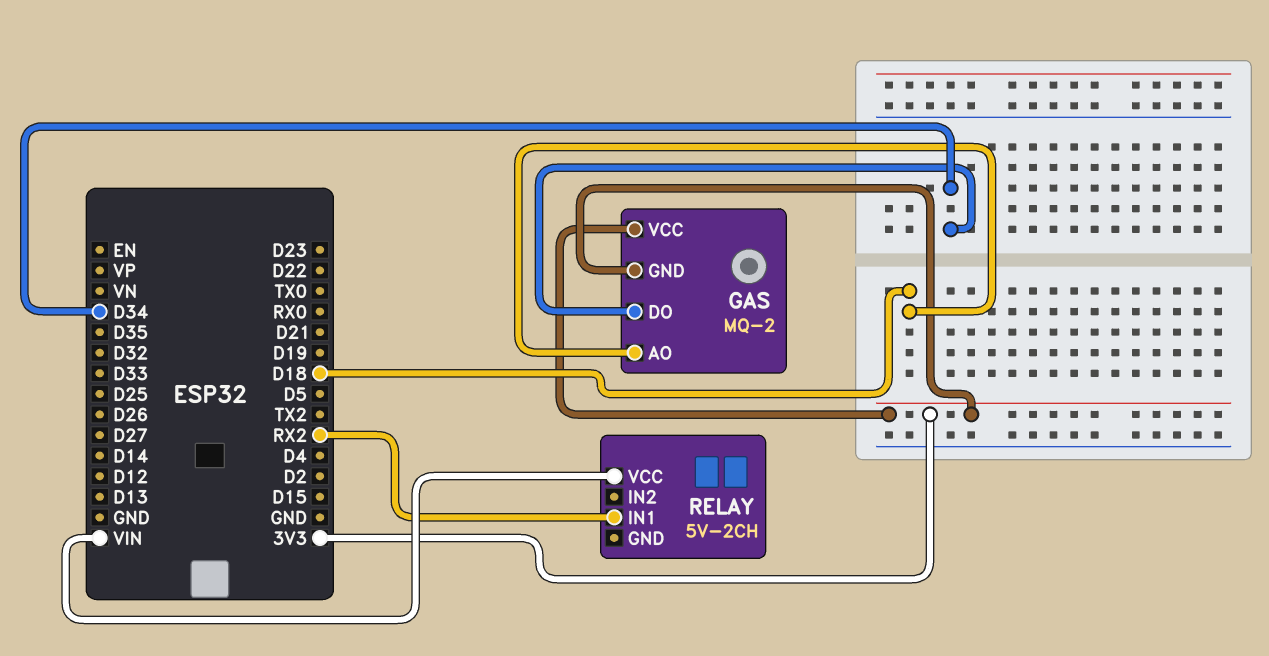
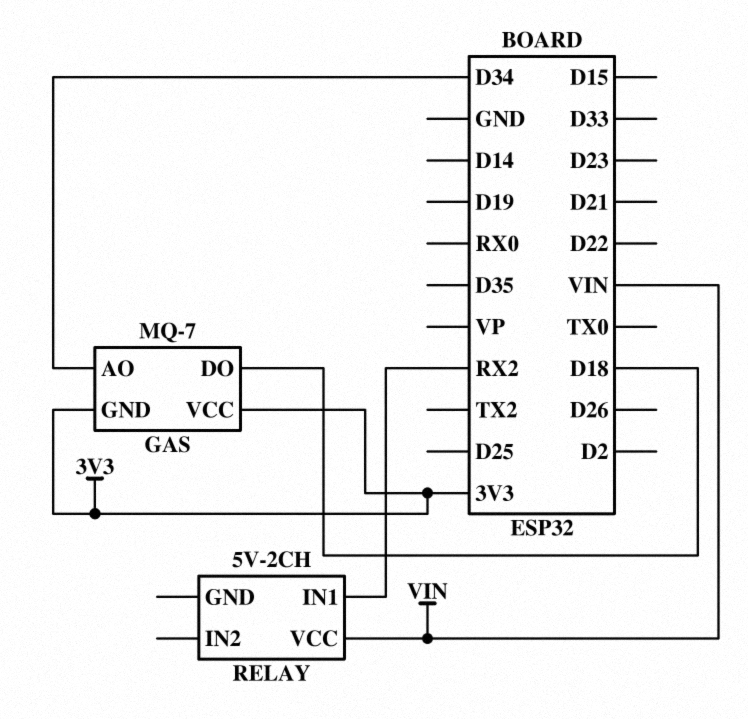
GAS: MQ-2 -> MQ-7
GAS pin AO: D18 -> D34
GAS pin DO: D34 -> D18

